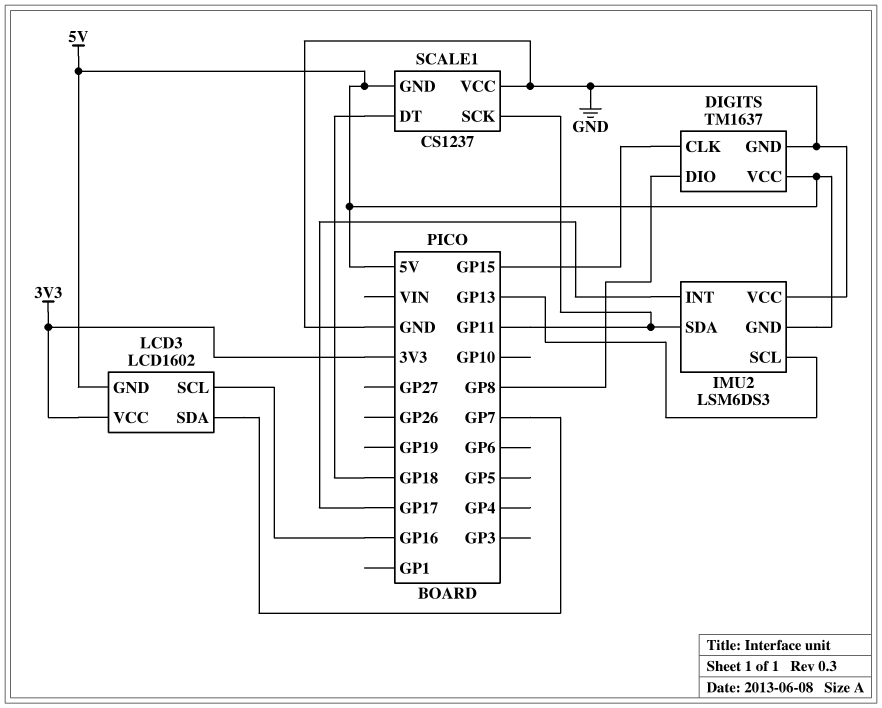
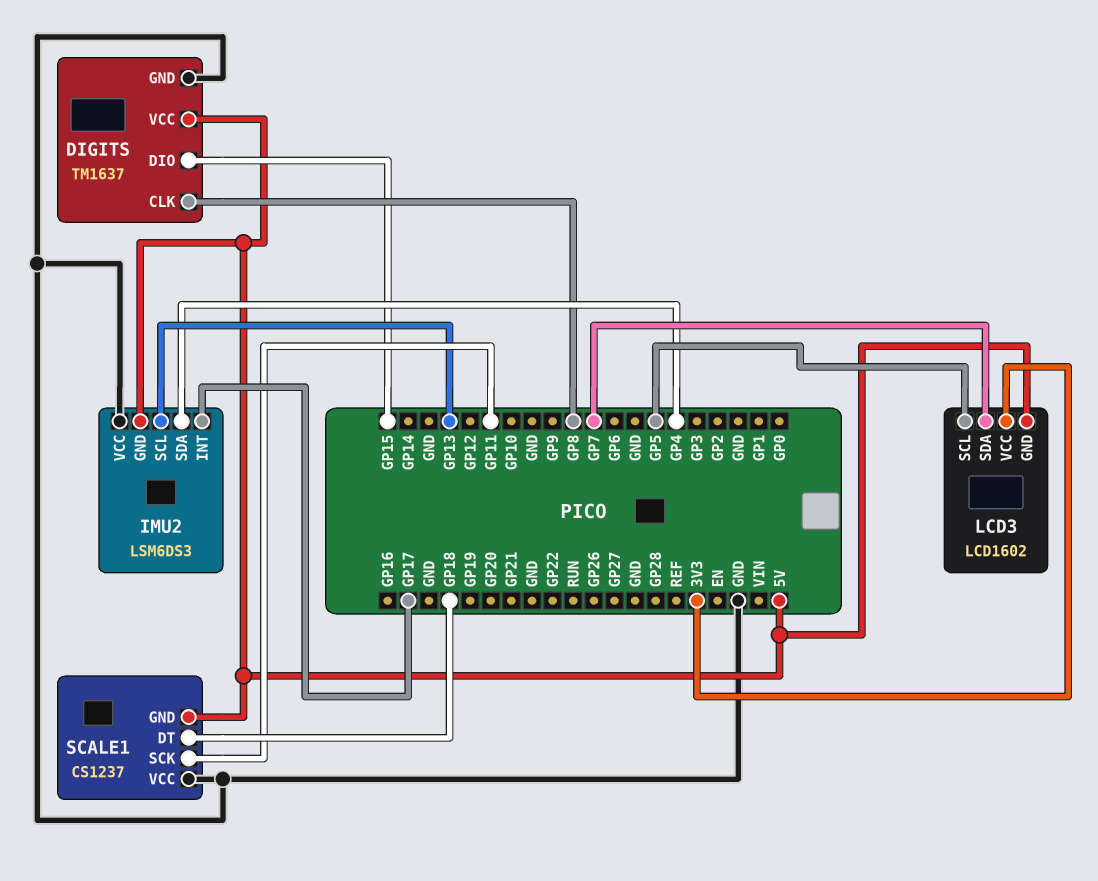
DIGITS pin CLK: GP15 -> GP8
DIGITS pin DIO: GP8 -> GP15
IMU2 pin SDA: GP11 -> GP4
LCD3 pin SCL: GP16 -> GP5

